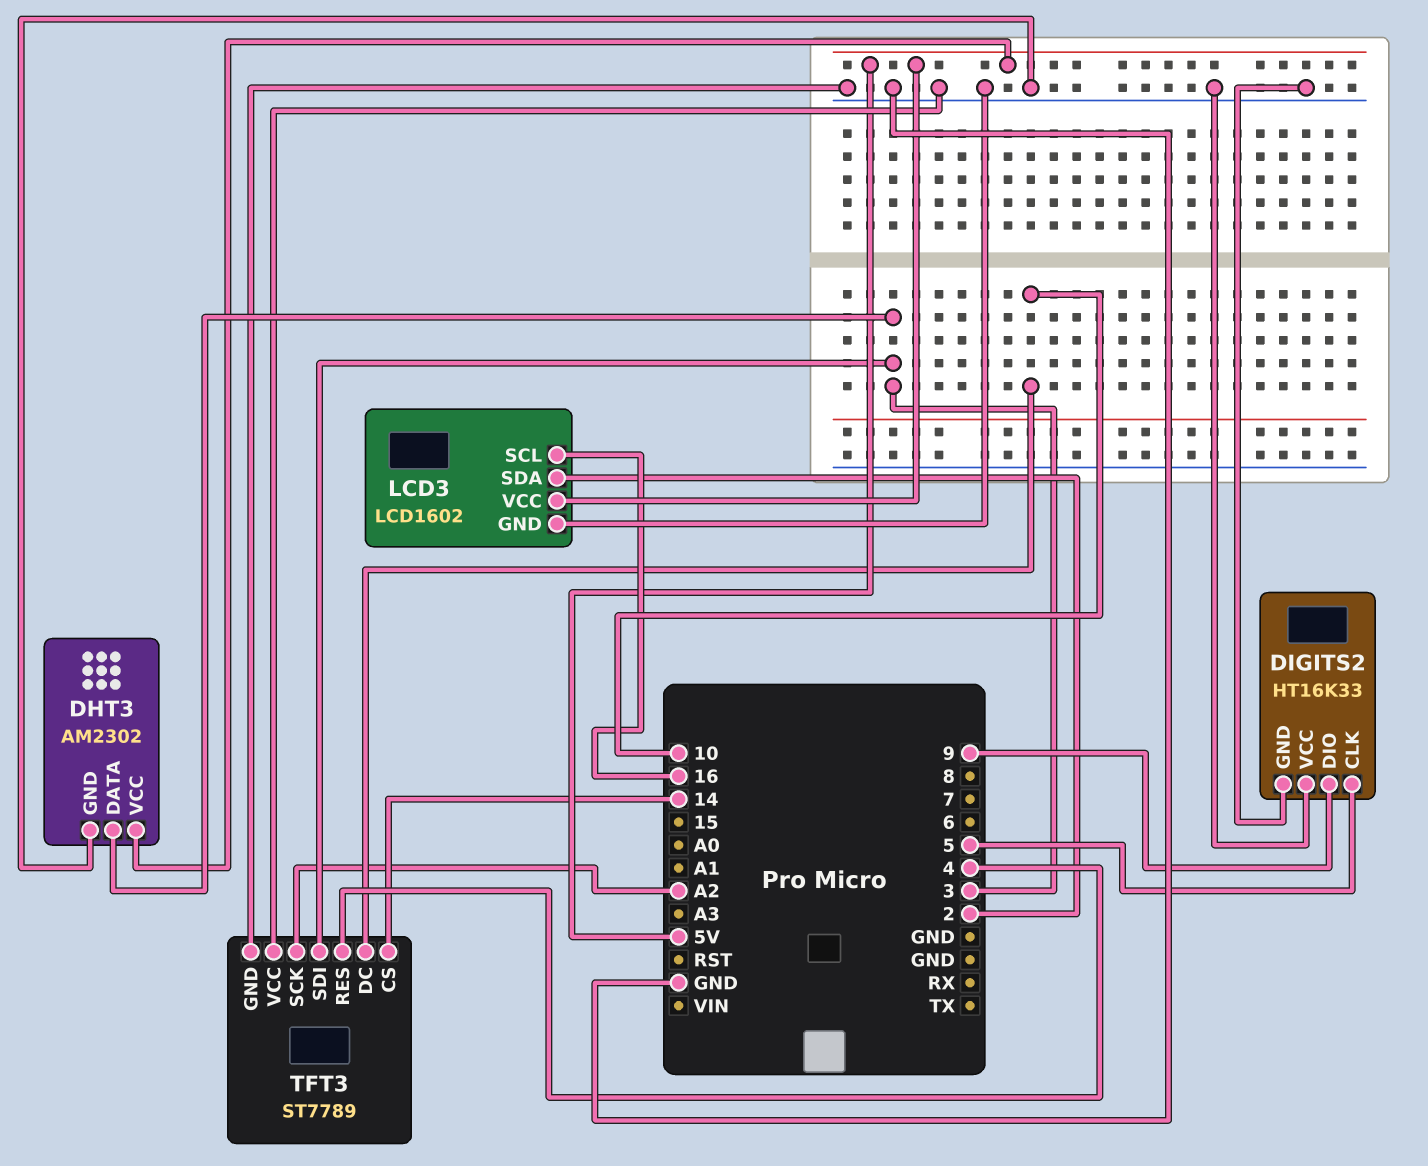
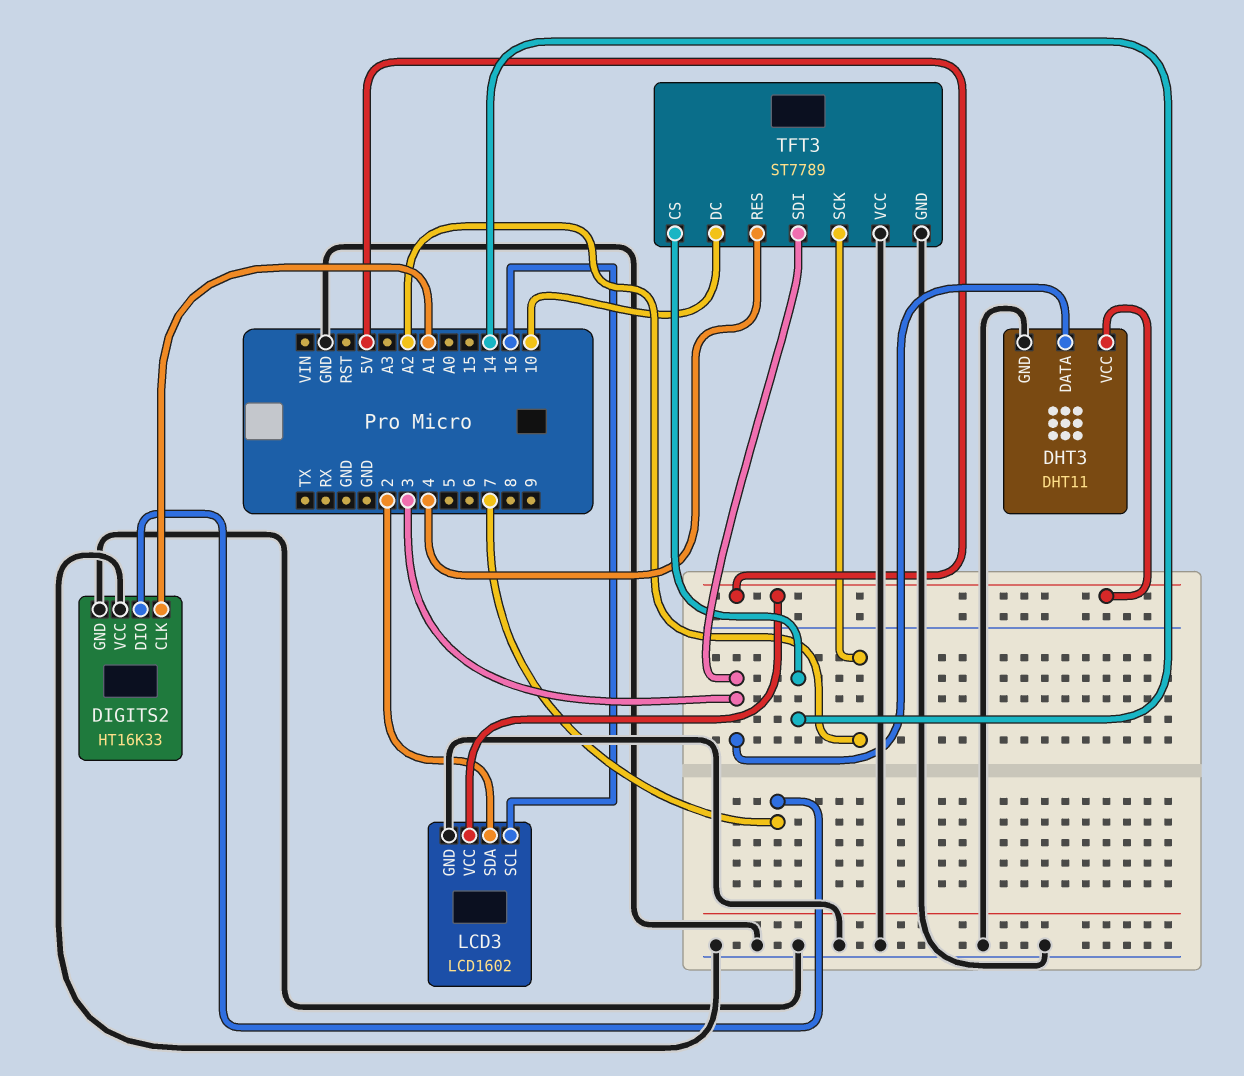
DHT3: AM2302 -> DHT11
DIGITS2 pin CLK: 5 -> A1
DIGITS2 pin DIO: 9 -> 7

